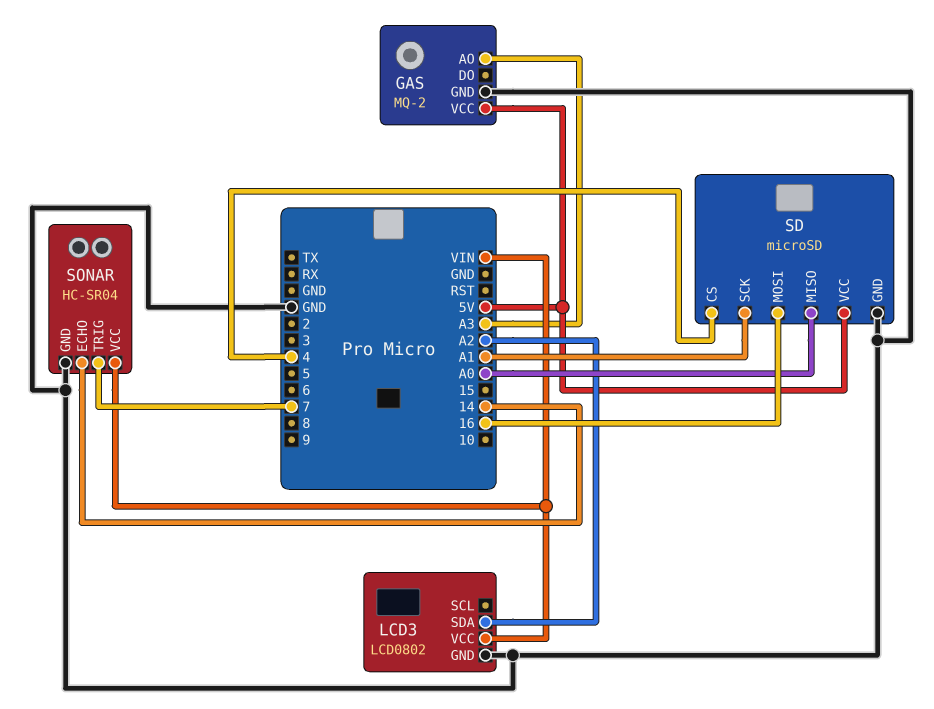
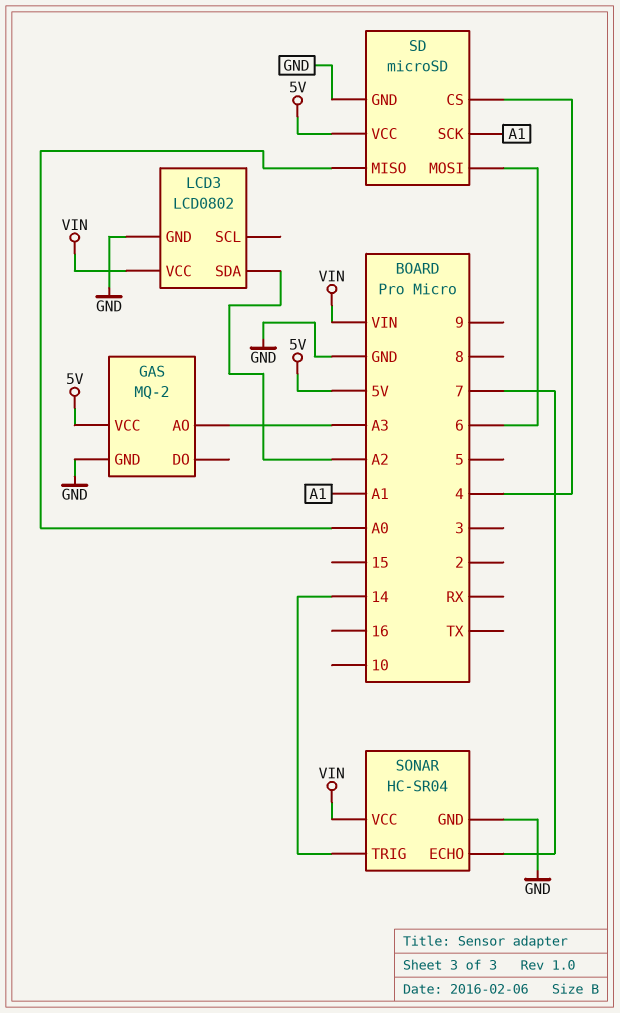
SD pin MOSI: 16 -> 6
SONAR pin ECHO: 14 -> 7
SONAR pin TRIG: 7 -> 14

